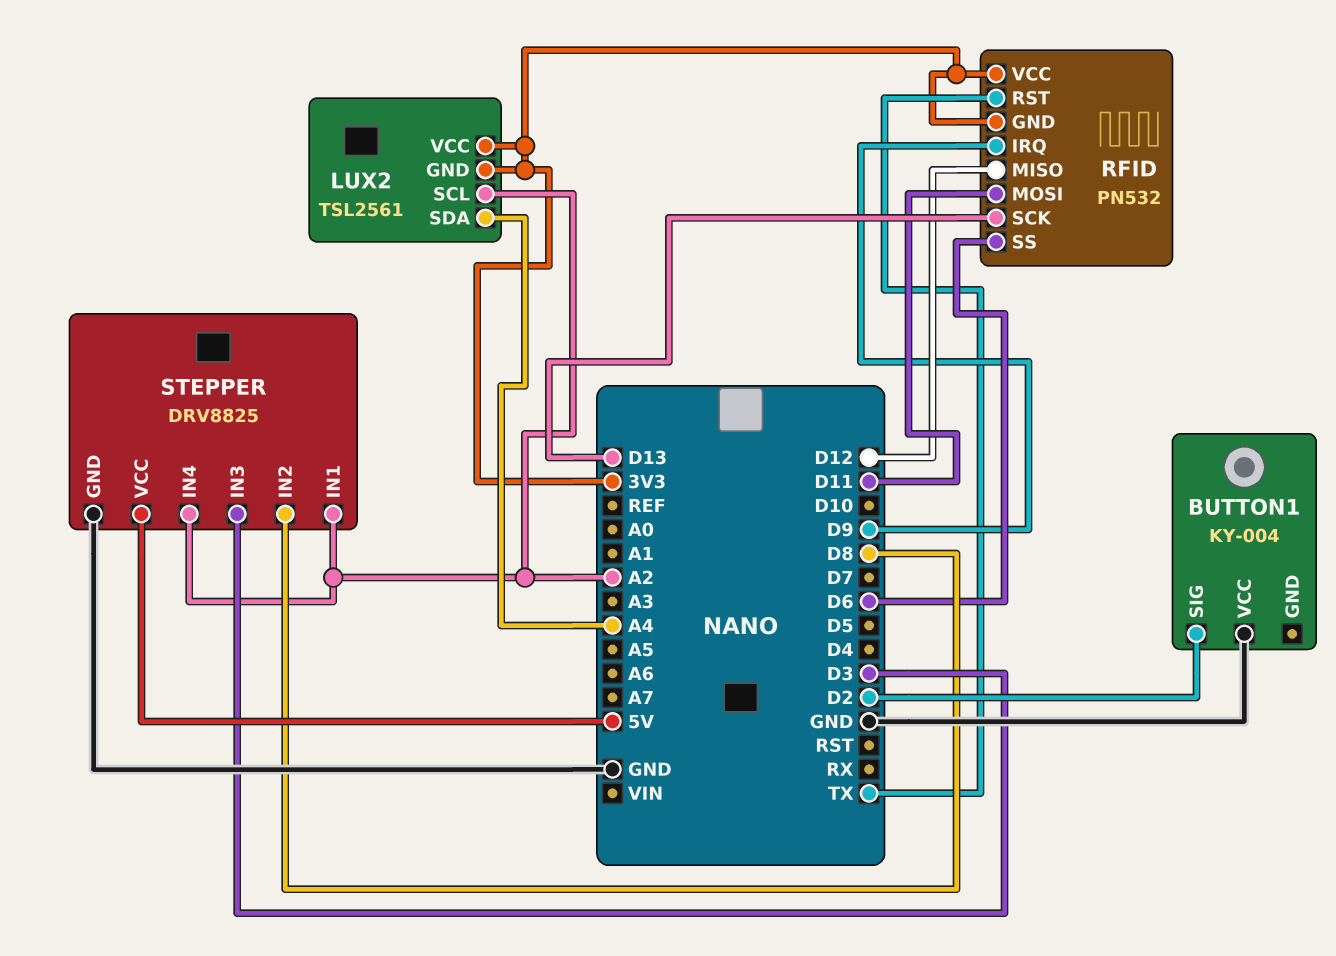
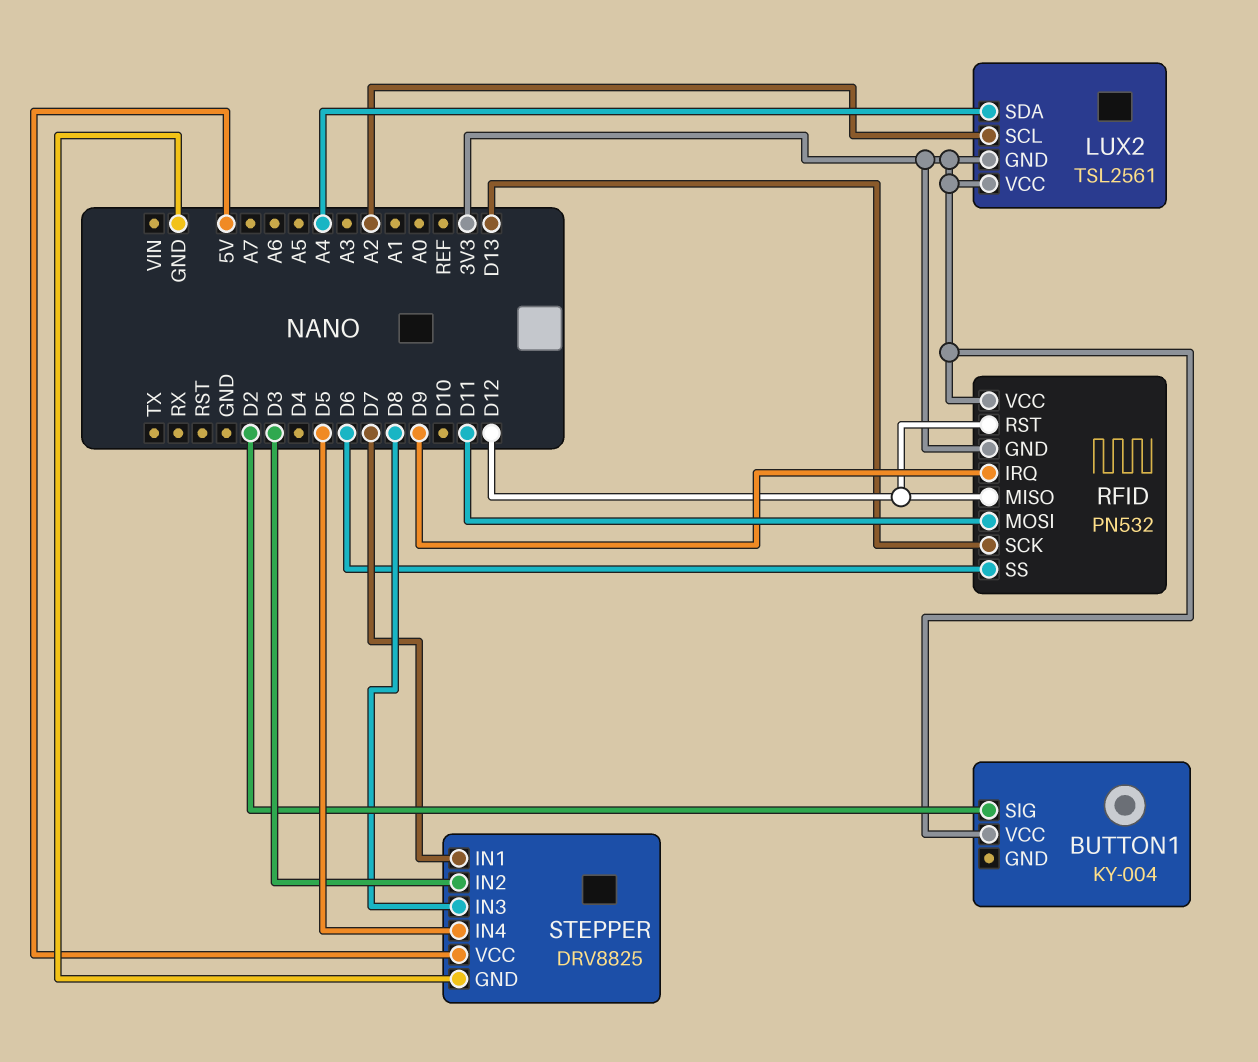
BUTTON1 pin VCC: GND -> 3V3
RFID pin RST: TX -> D12
STEPPER pin IN1: A2 -> D7
STEPPER pin IN2: D8 -> D3
STEPPER pin IN3: D3 -> D8
STEPPER pin IN4: A2 -> D5

